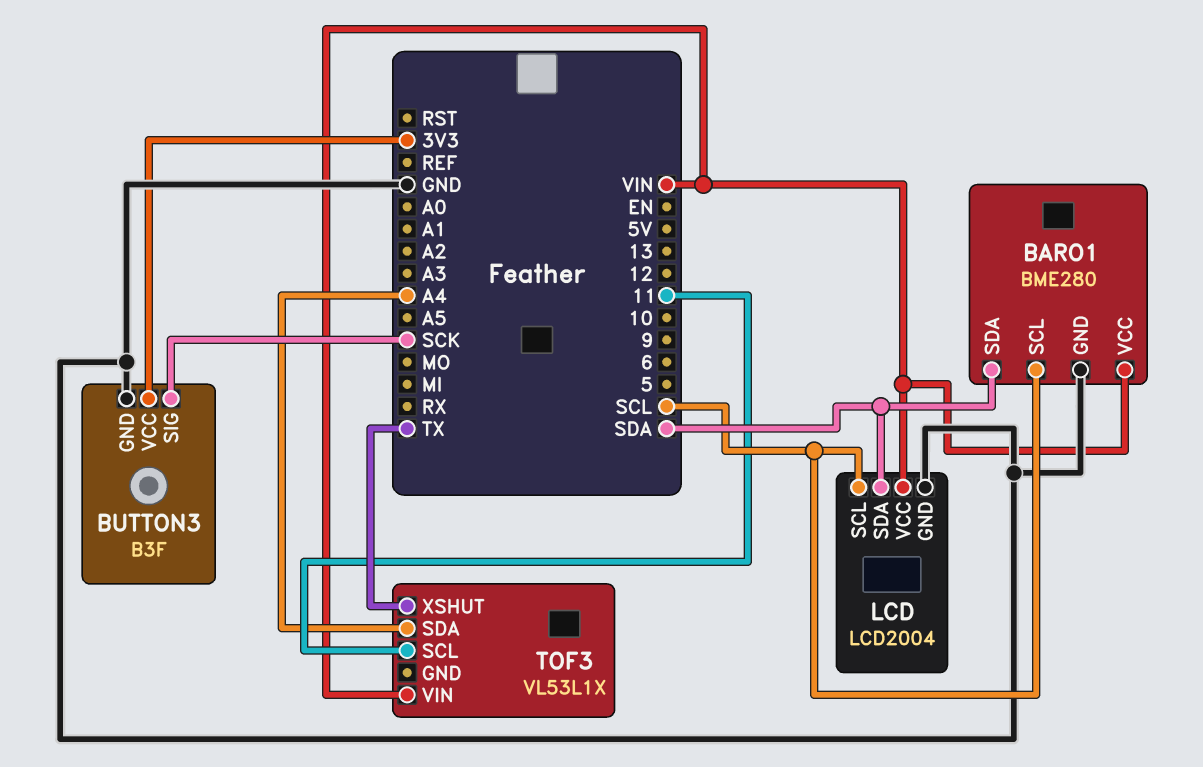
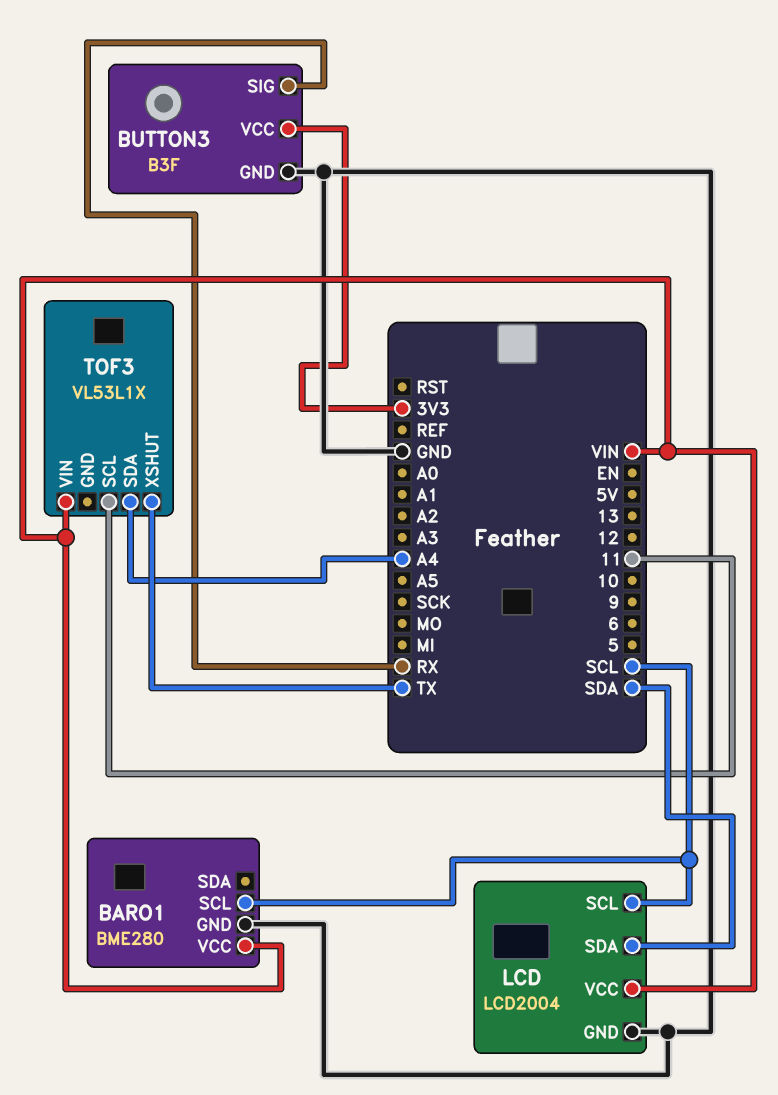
BARO1 pin SDA: SDA -> none
BUTTON3 pin SIG: SCK -> RX

